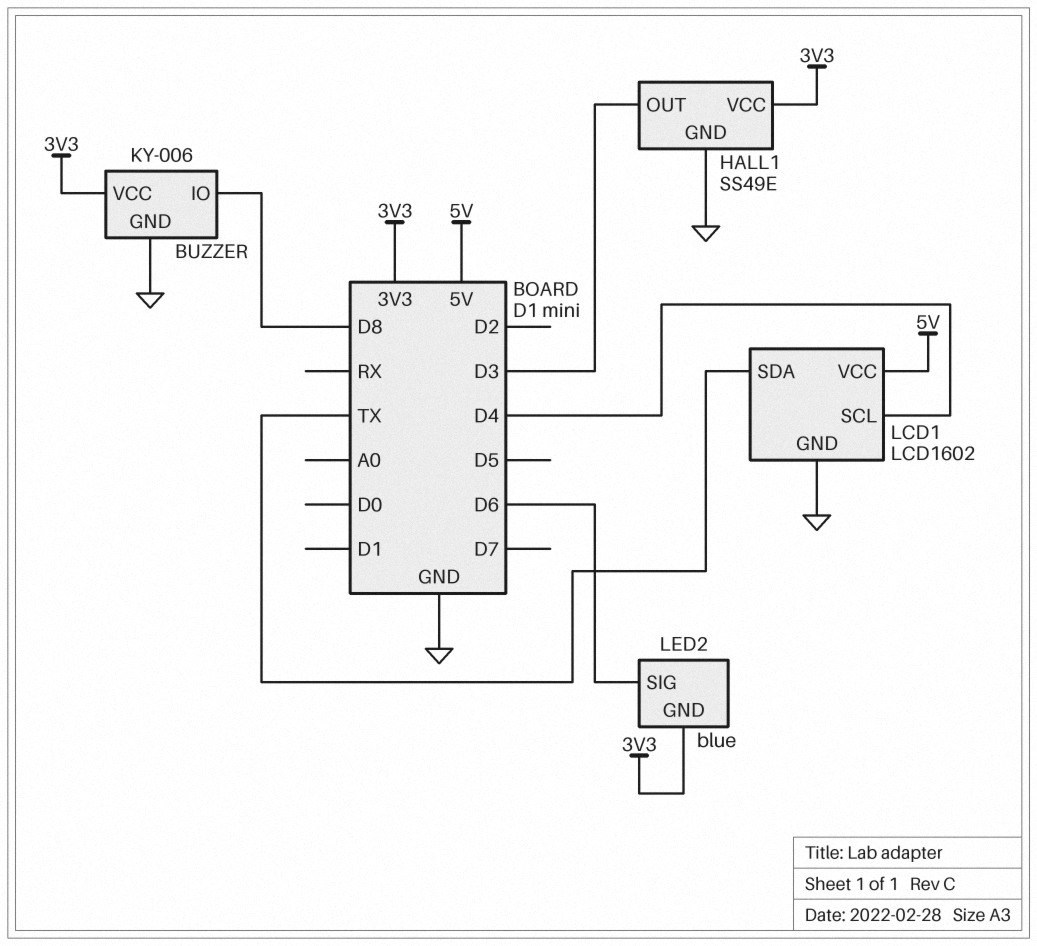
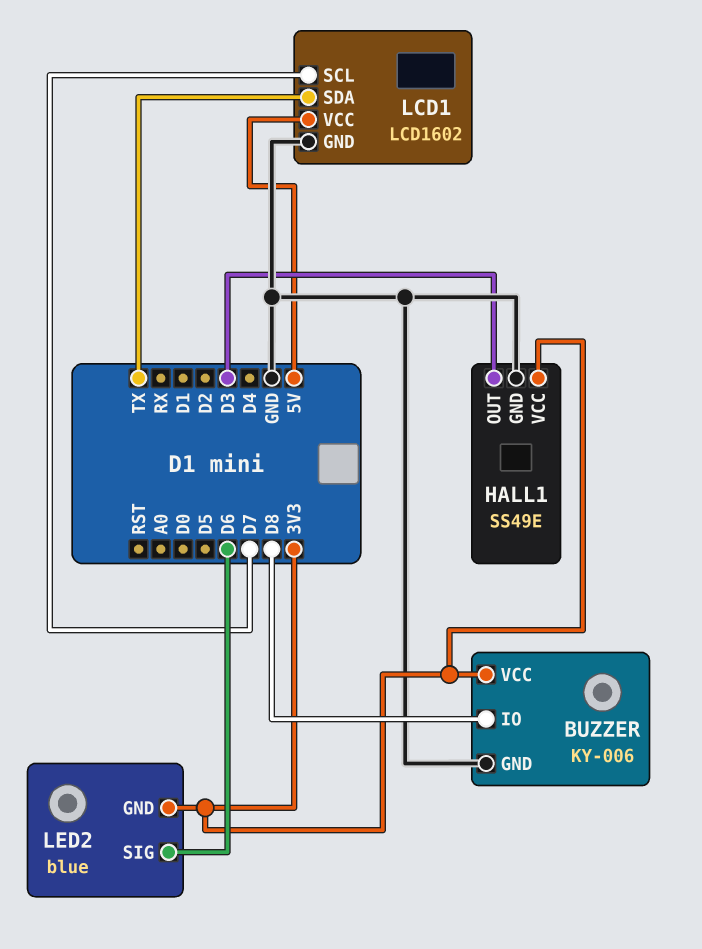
LCD1 pin SCL: D4 -> D7

